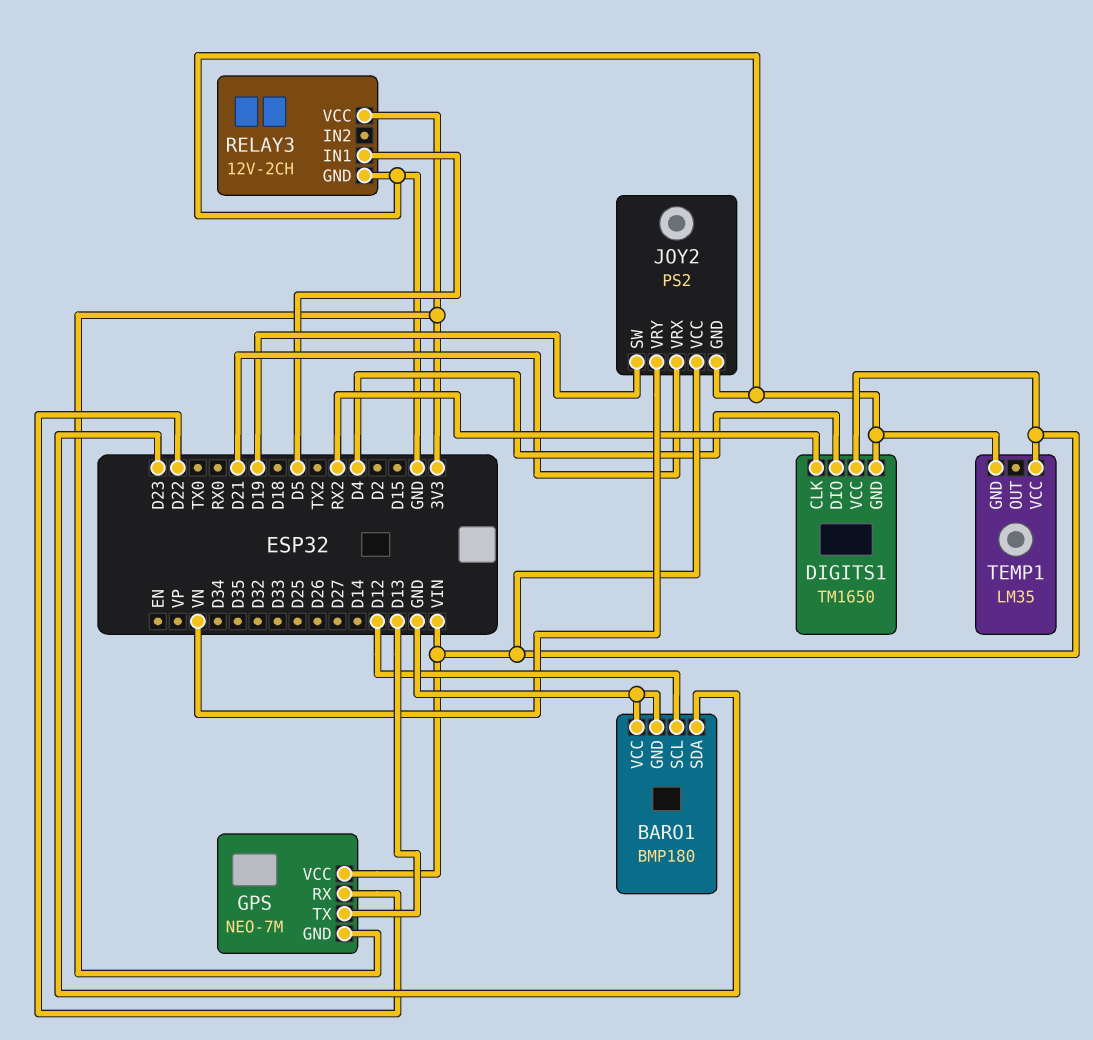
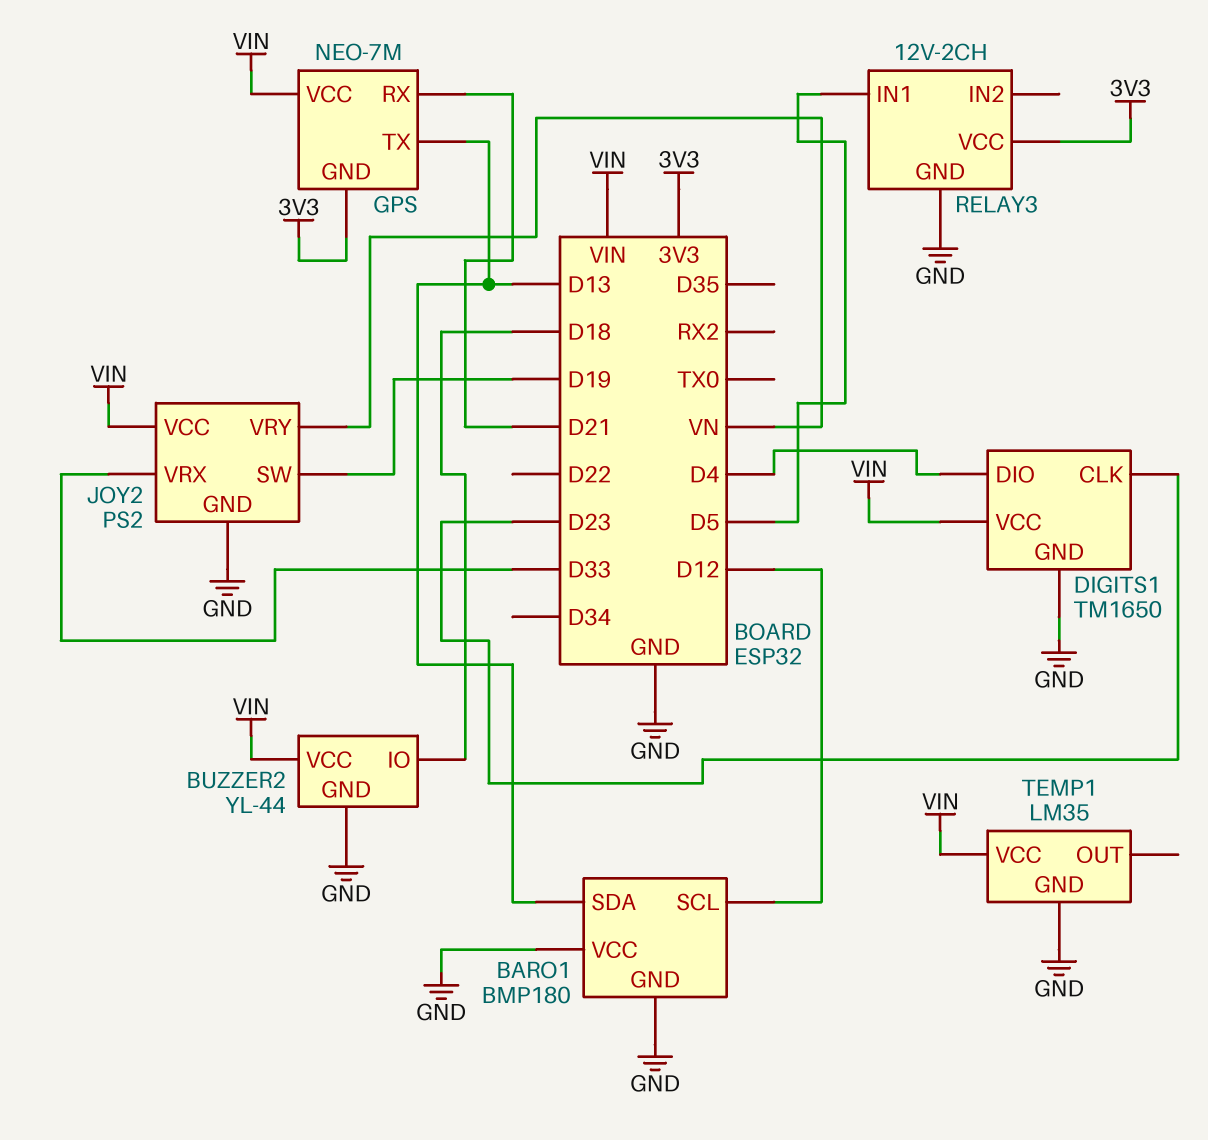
BARO1 pin SDA: D23 -> D13
BUZZER2: none -> YL-44
BUZZER2 pin GND: none -> GND
BUZZER2 pin IO: none -> D18
BUZZER2 pin VCC: none -> VIN
DIGITS1 pin CLK: RX2 -> D23
GPS pin RX: D22 -> D21
JOY2 pin VRX: D21 -> D33

